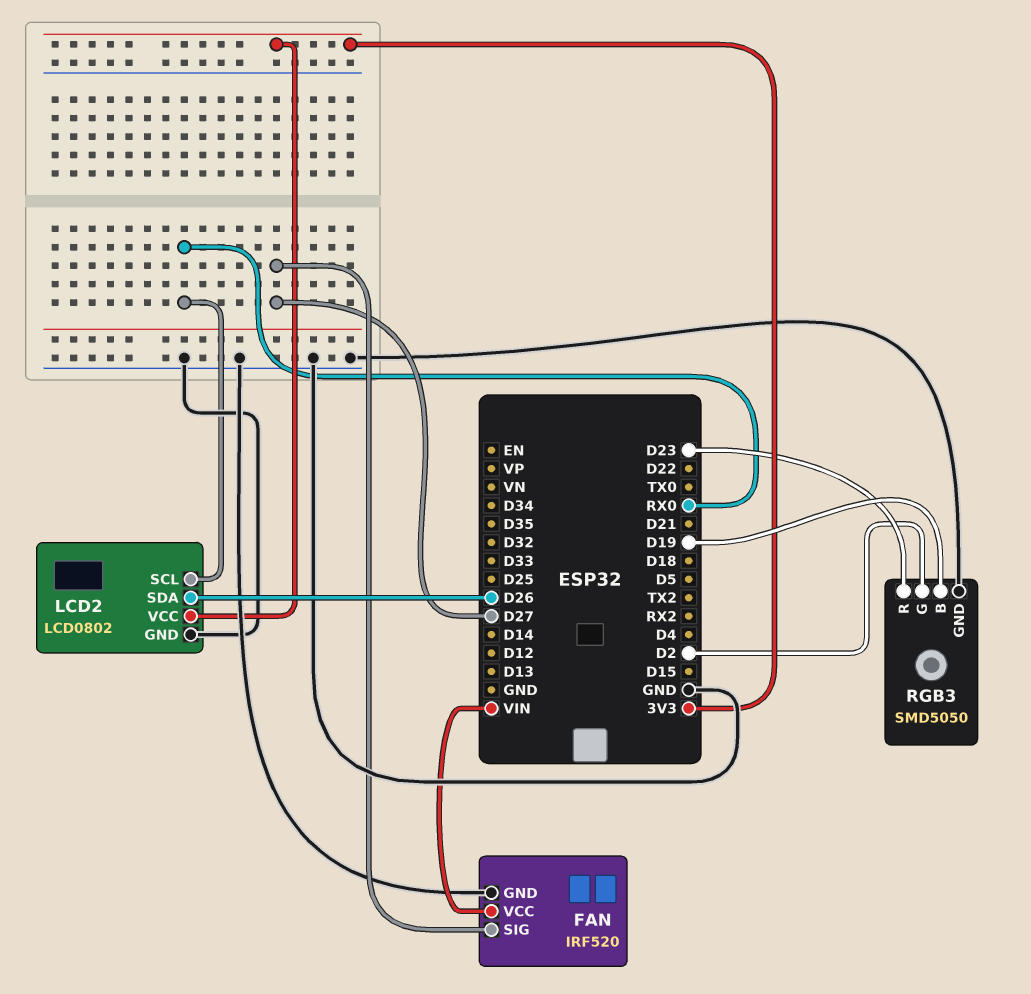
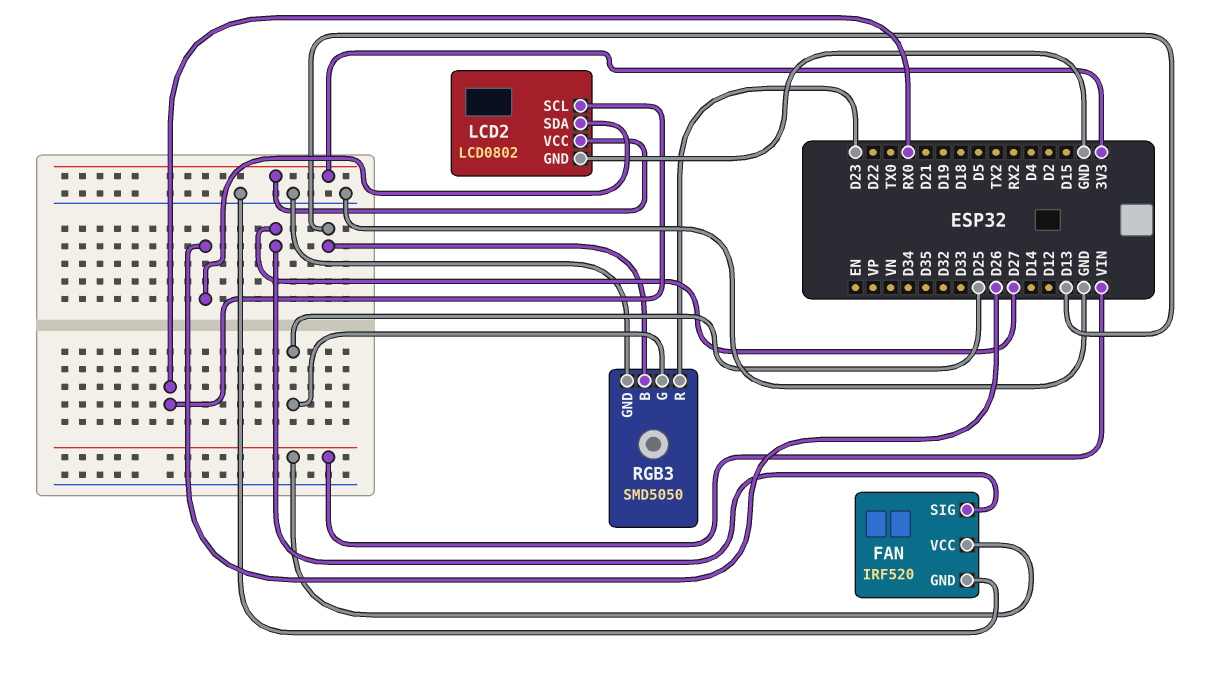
RGB3 pin B: D19 -> D13
RGB3 pin G: D2 -> D25

